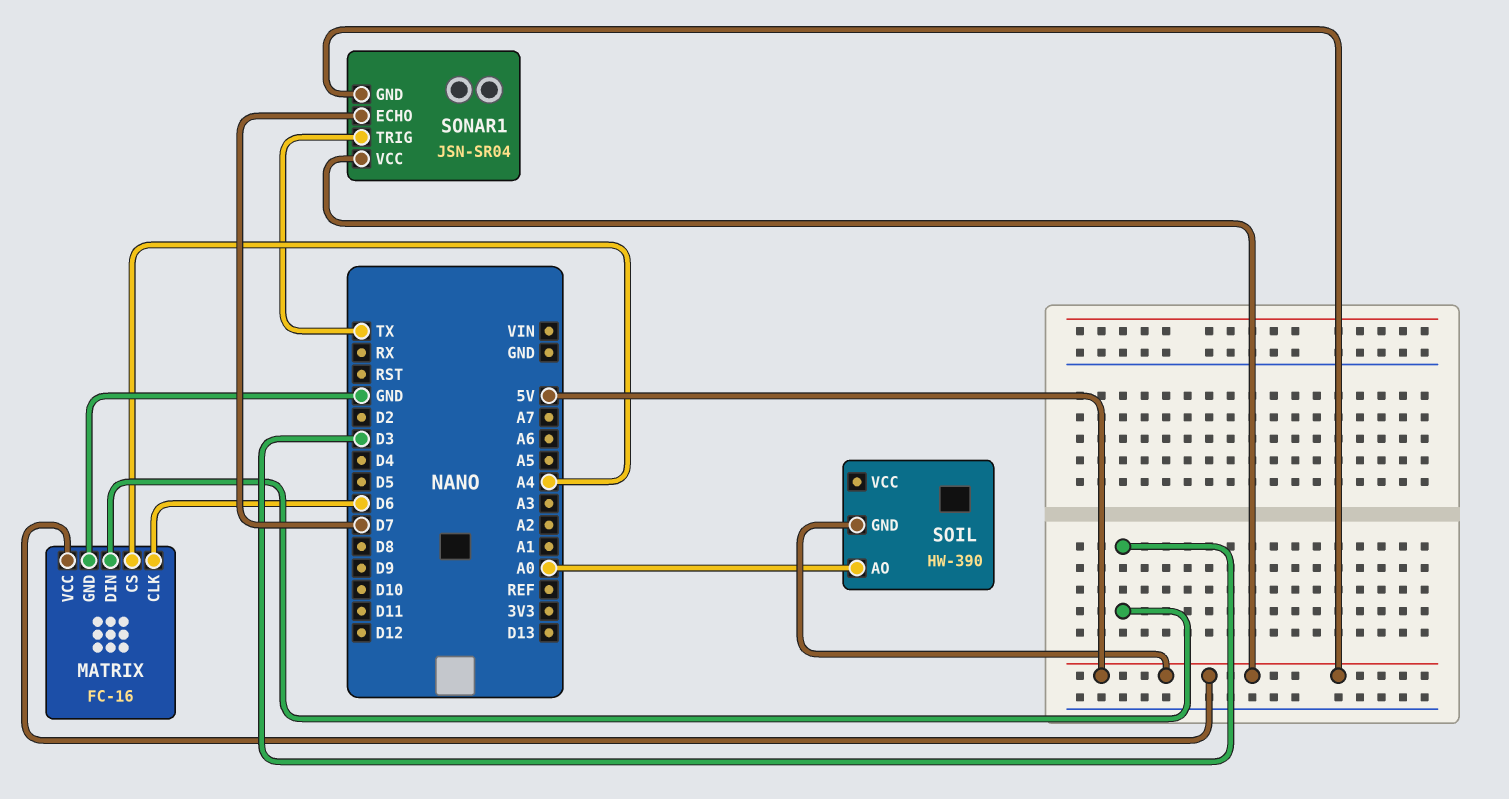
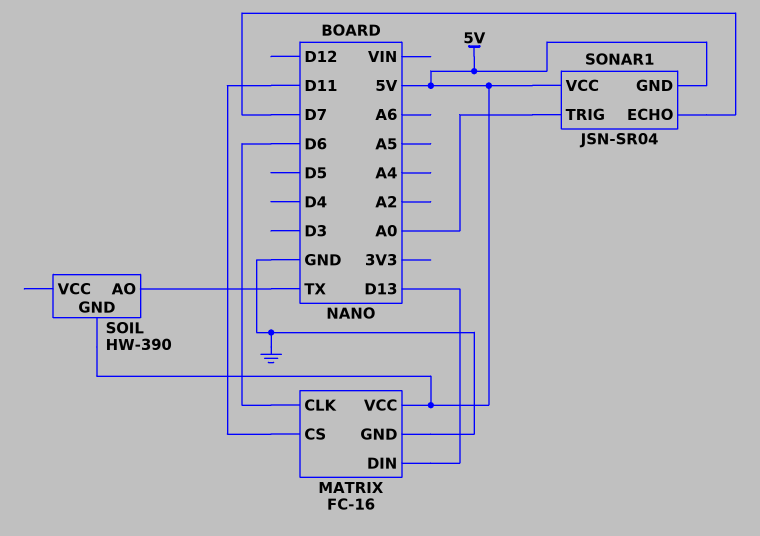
MATRIX pin CS: A4 -> D11
MATRIX pin DIN: D3 -> D13
SOIL pin AO: A0 -> TX
SONAR1 pin TRIG: TX -> A0

